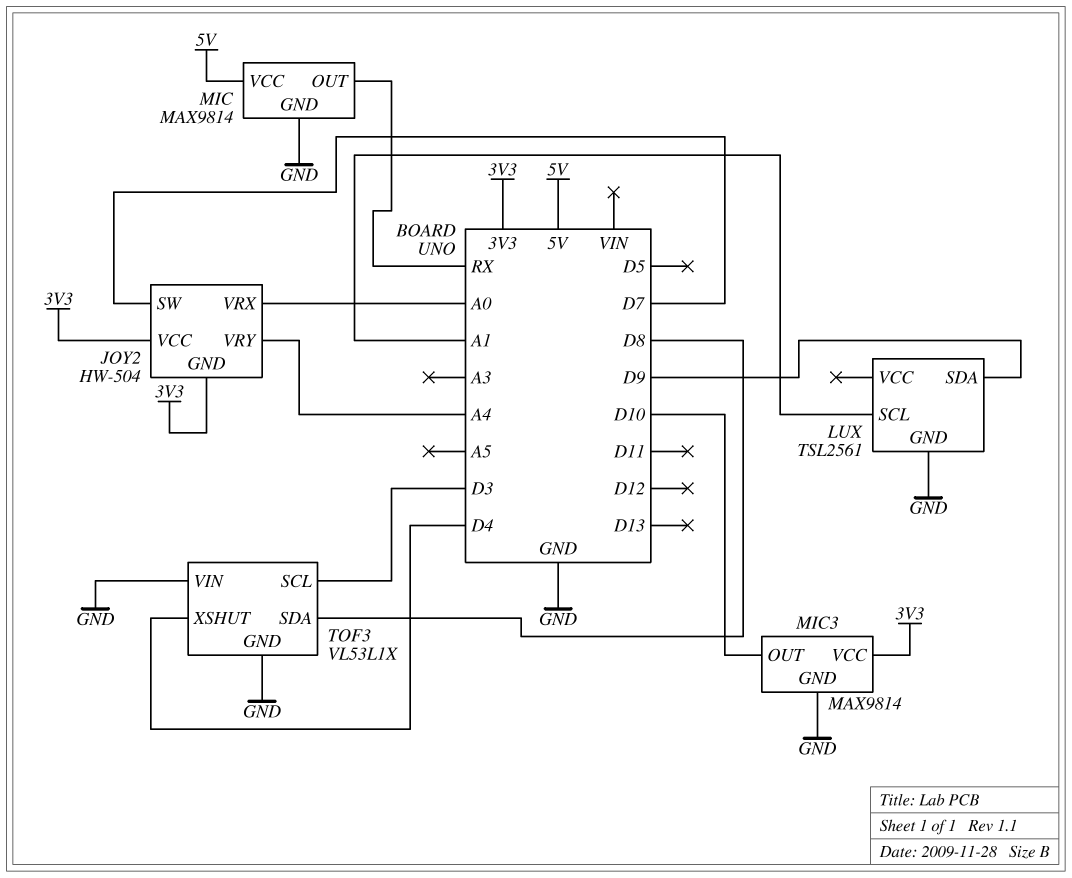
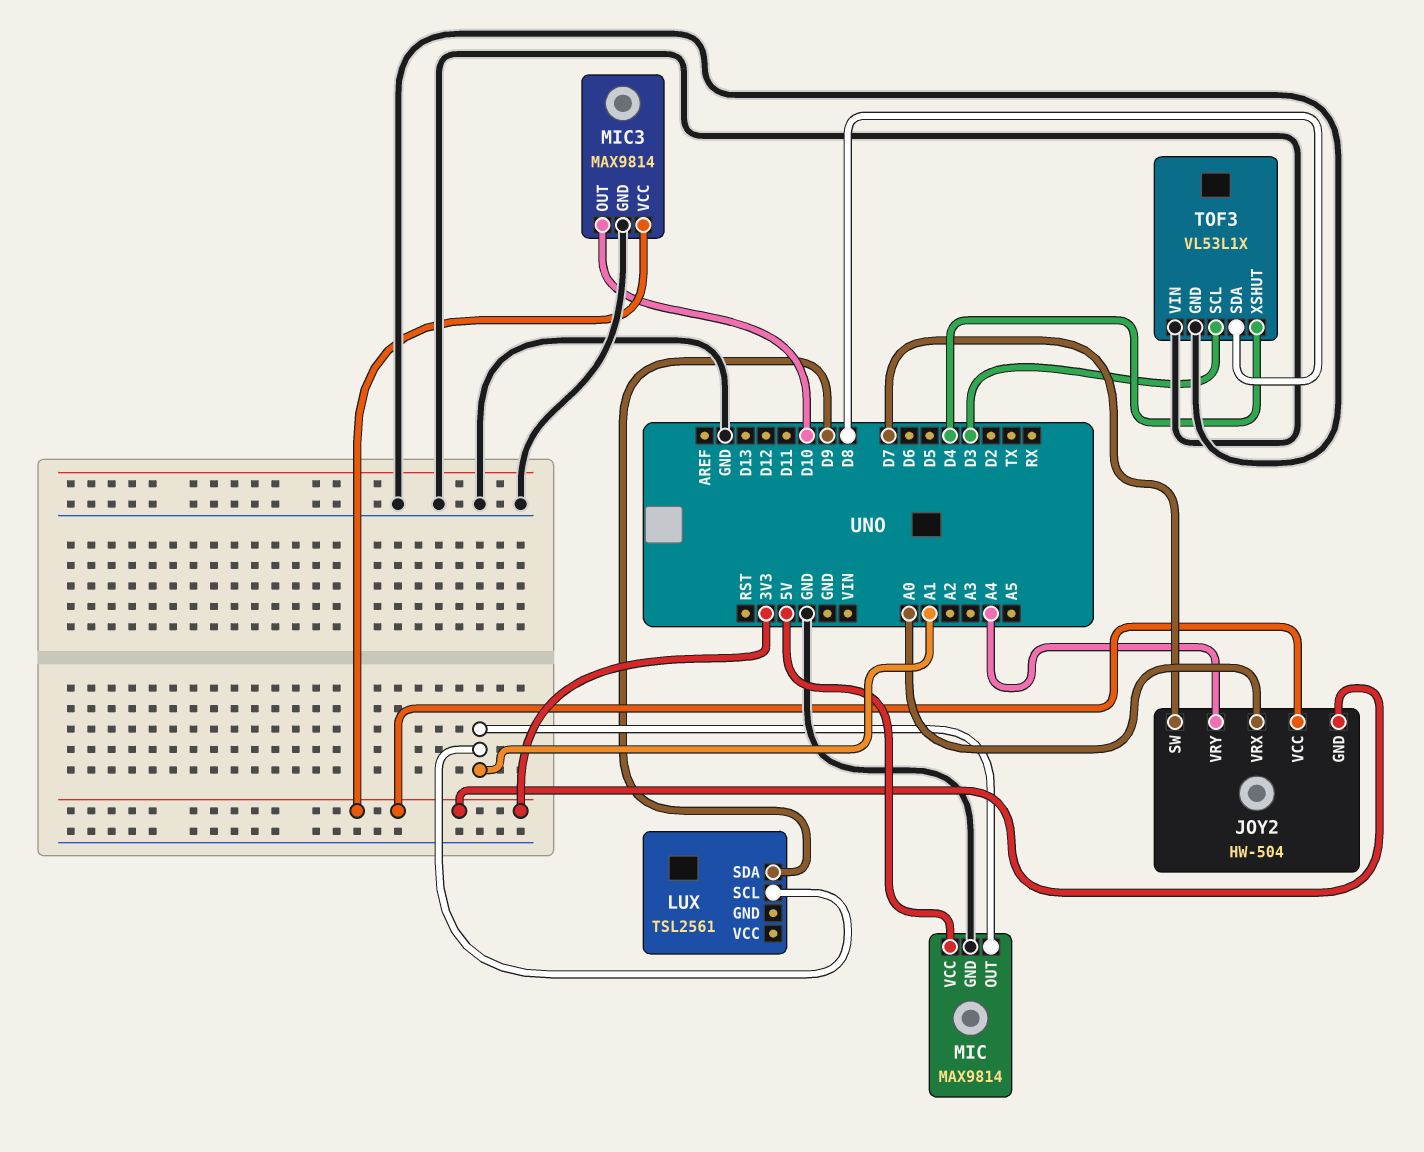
LUX pin GND: GND -> none
MIC pin OUT: RX -> A1

